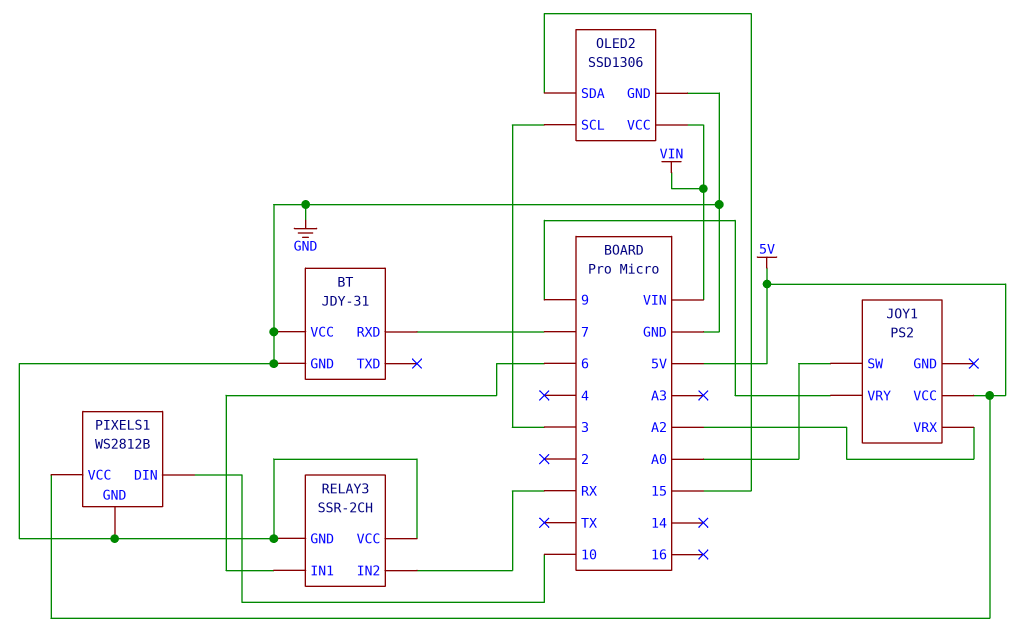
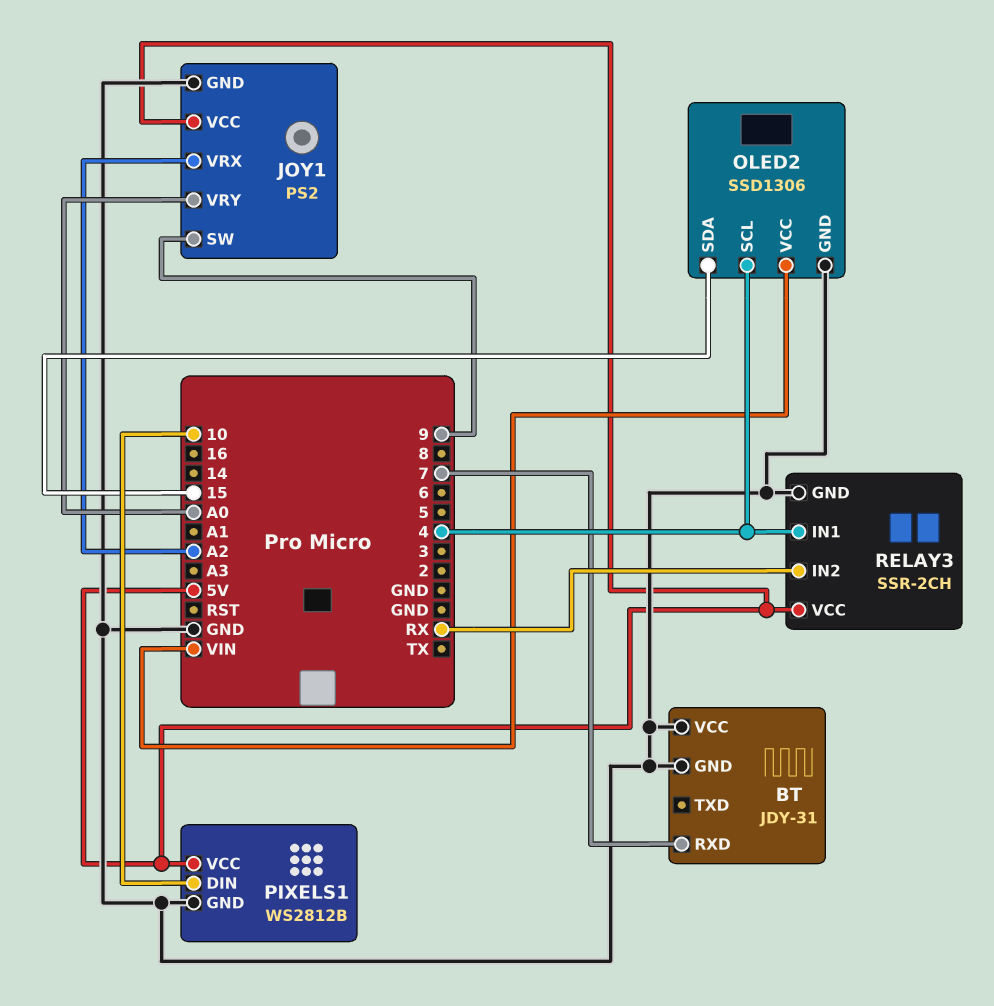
JOY1 pin GND: none -> GND
JOY1 pin SW: A0 -> 9
JOY1 pin VRY: 9 -> A0
OLED2 pin SCL: 3 -> 4
RELAY3 pin IN1: 6 -> 4
RELAY3 pin VCC: GND -> 5V

